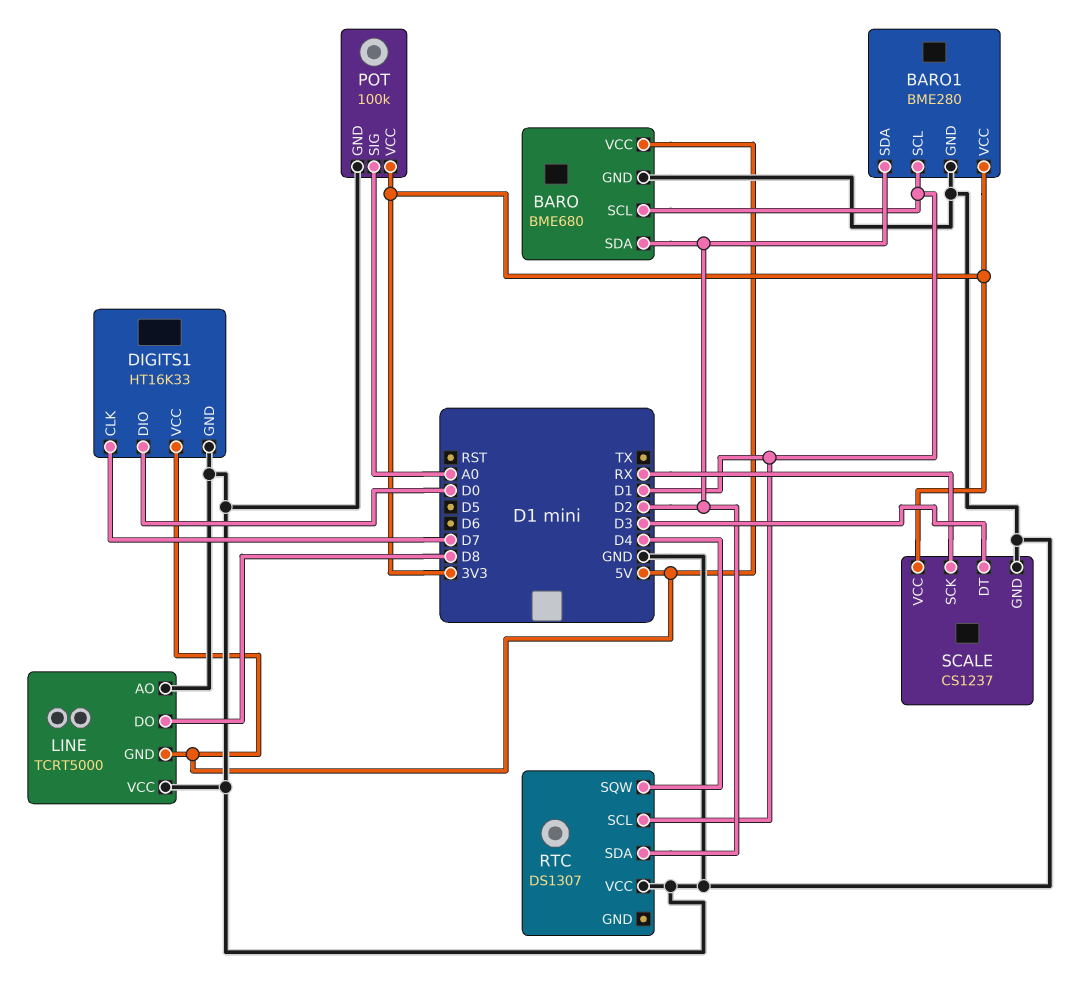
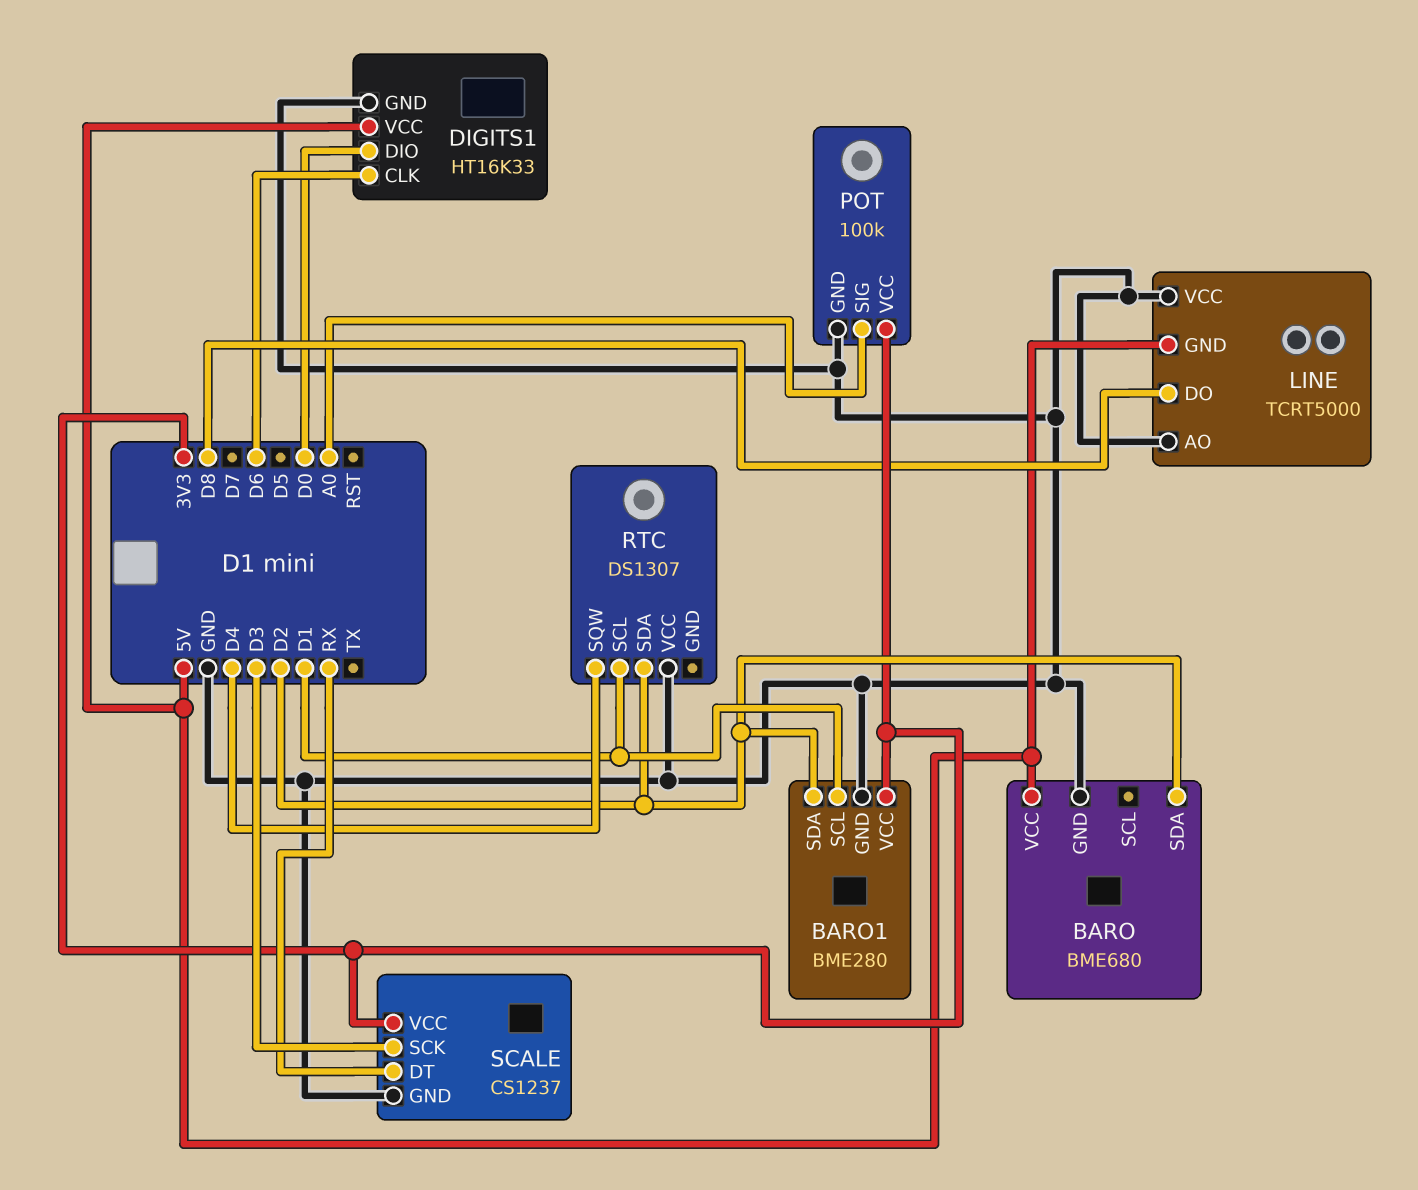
BARO pin SCL: D1 -> none
DIGITS1 pin CLK: D7 -> D6
SCALE pin DT: D3 -> RX
SCALE pin SCK: RX -> D3

